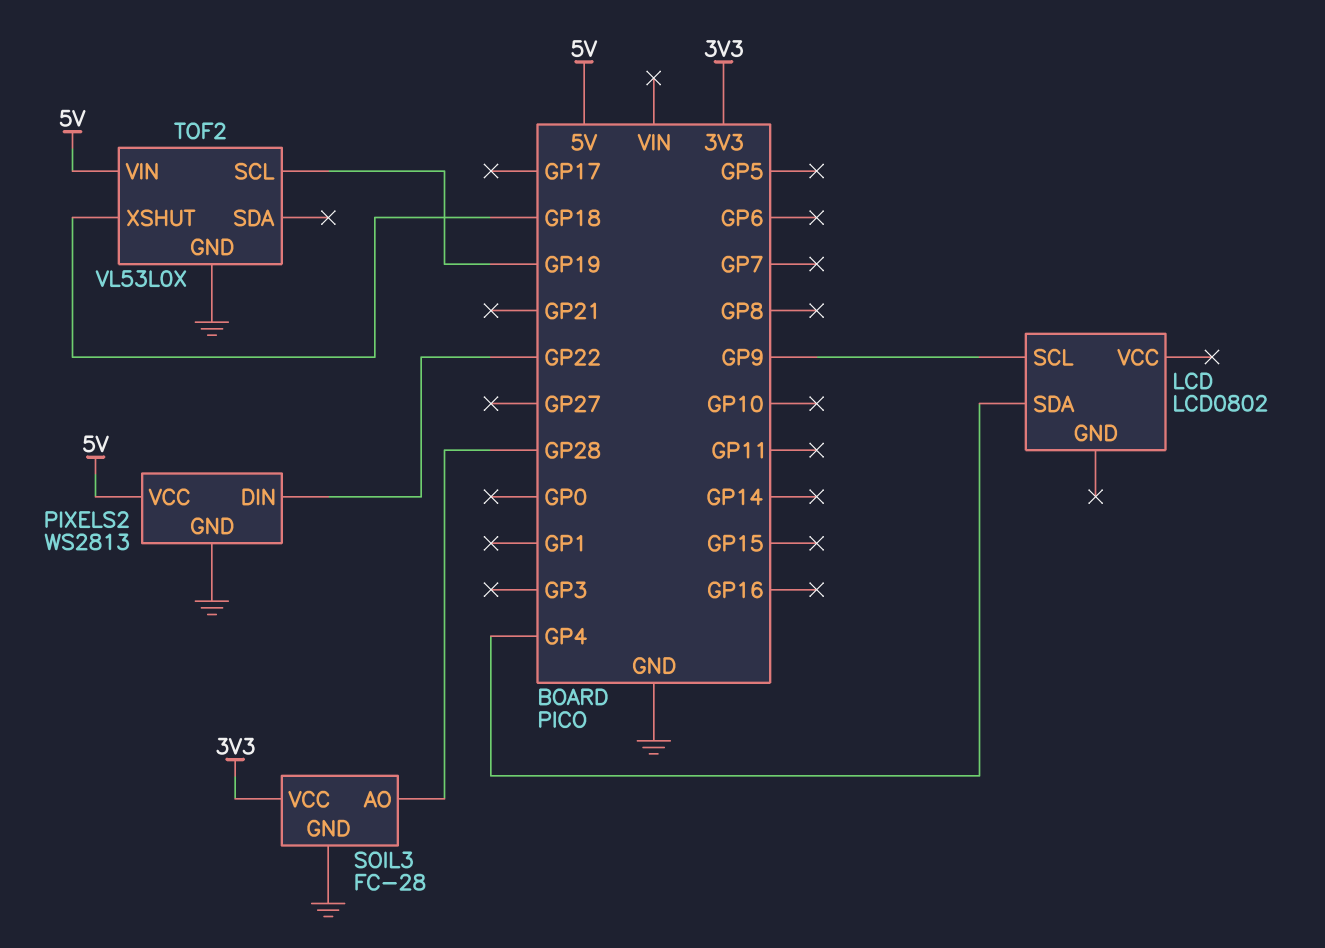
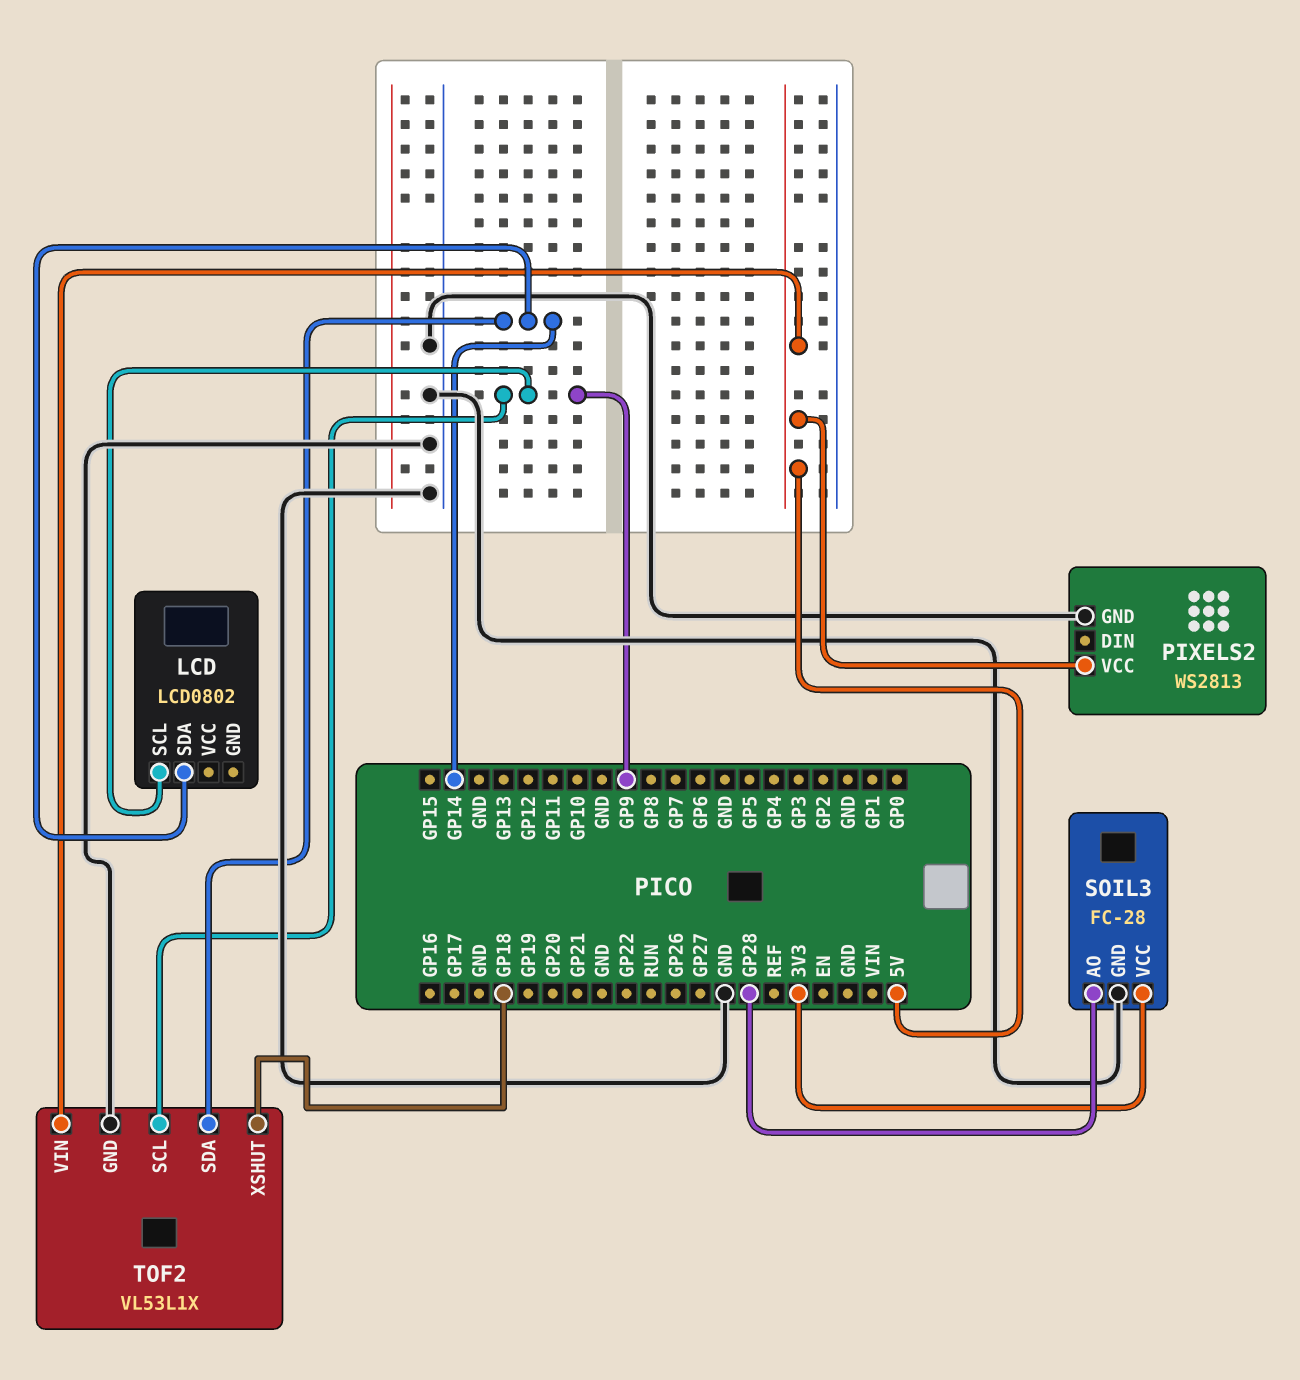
LCD pin SDA: GP4 -> GP14
PIXELS2 pin DIN: GP22 -> none
TOF2: VL53L0X -> VL53L1X
TOF2 pin SCL: GP19 -> GP9
TOF2 pin SDA: none -> GP14

